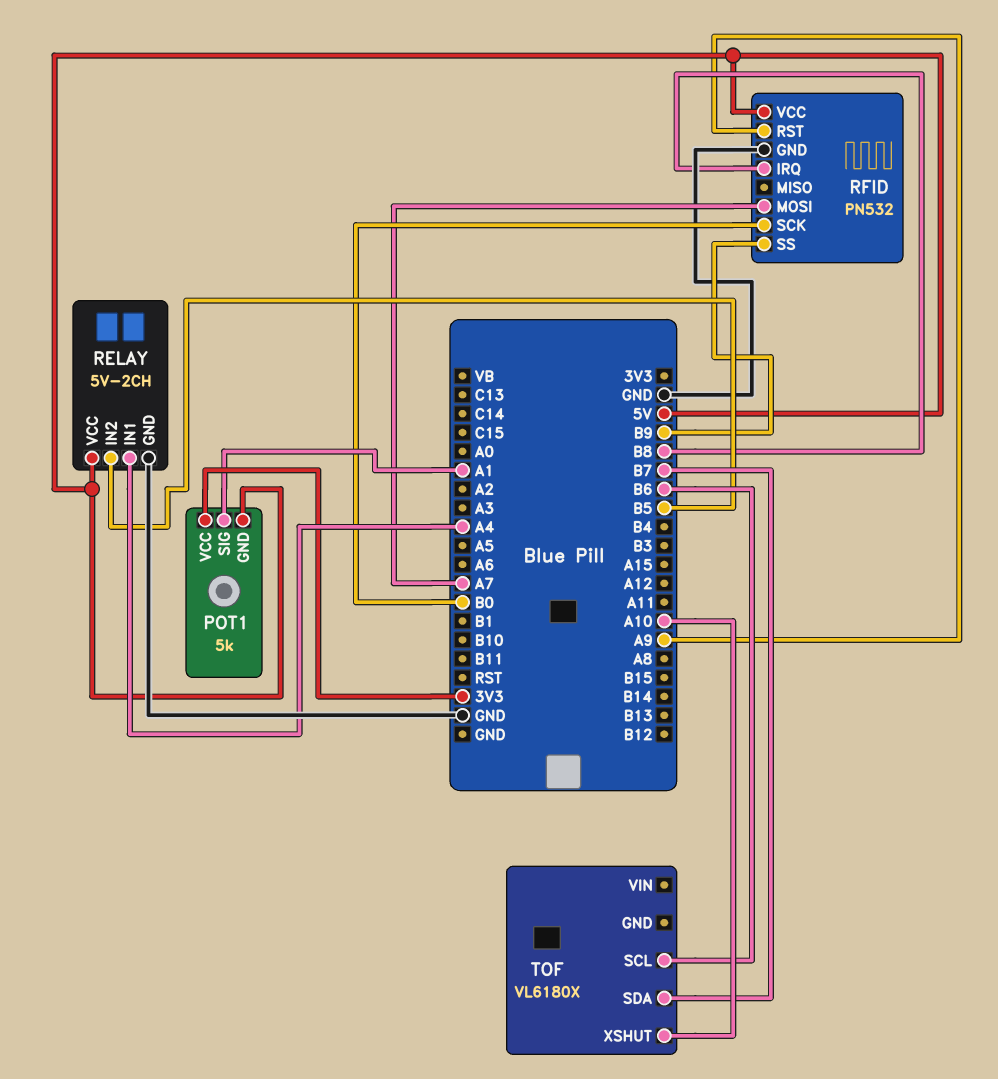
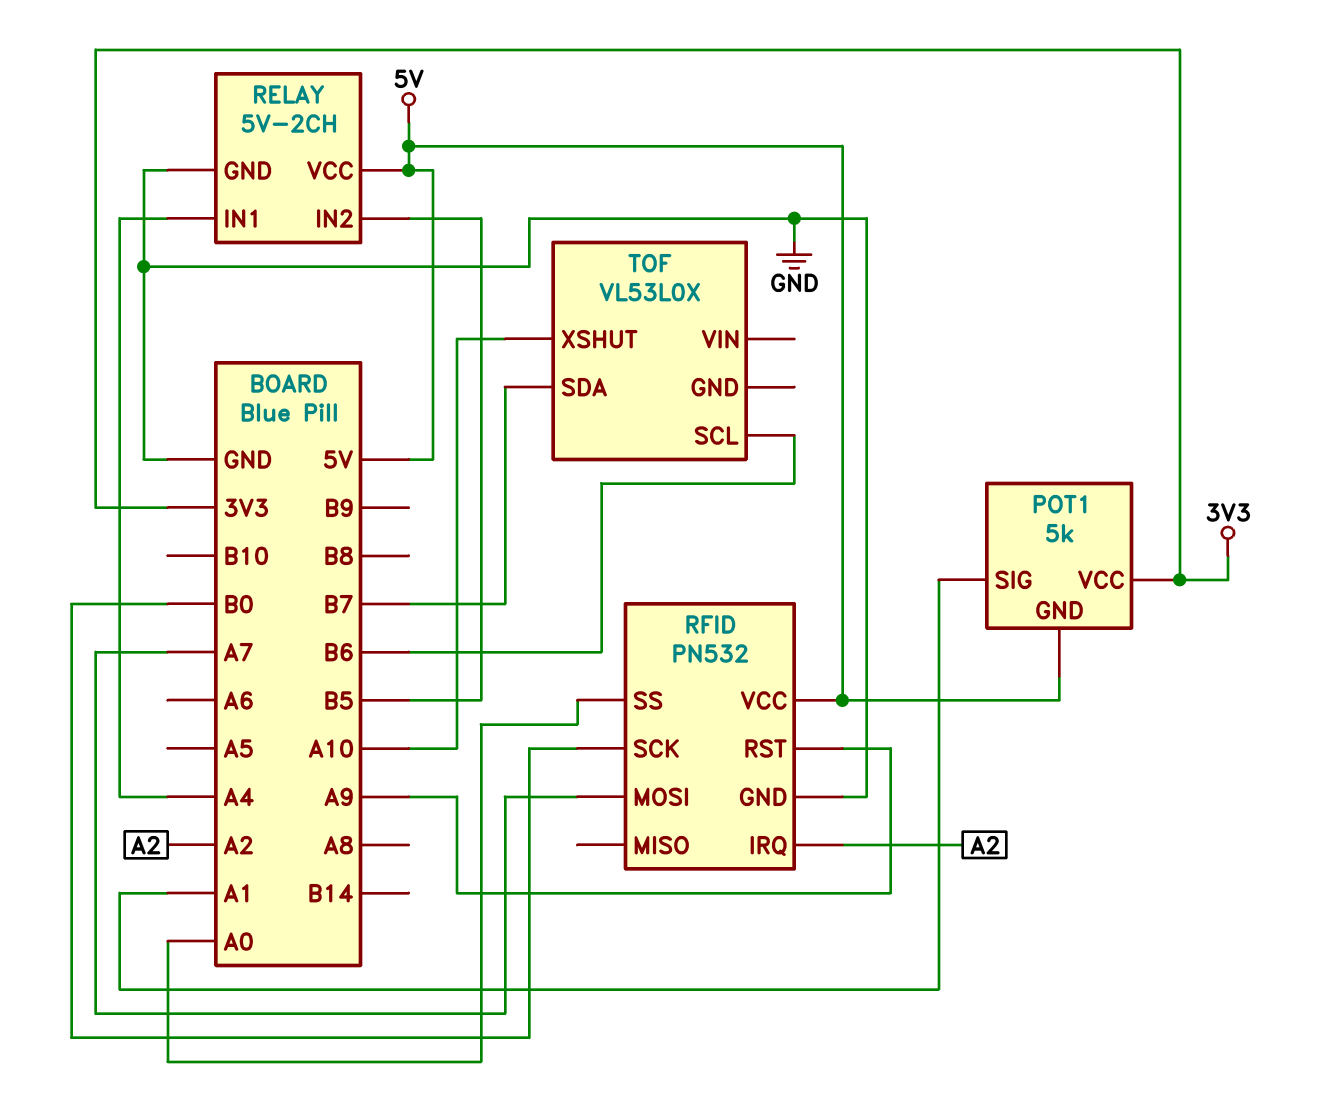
RFID pin IRQ: B8 -> A2
RFID pin SS: B9 -> A0
TOF: VL6180X -> VL53L0X

